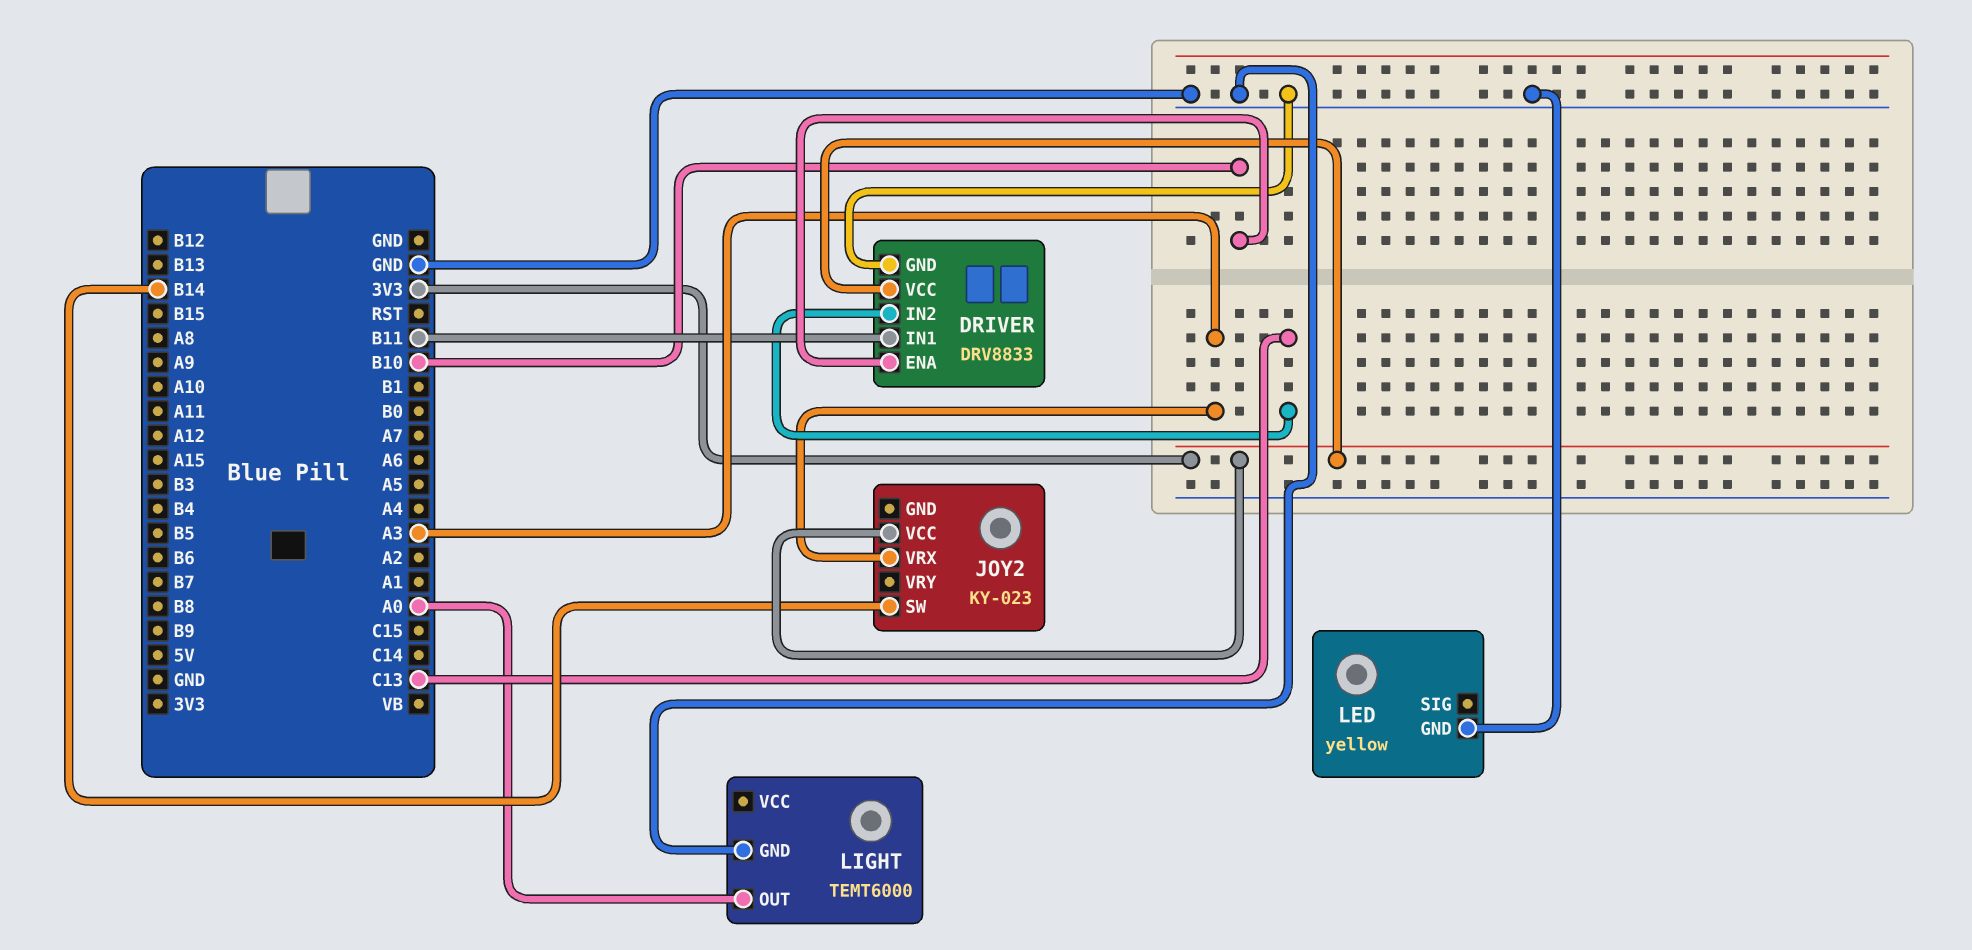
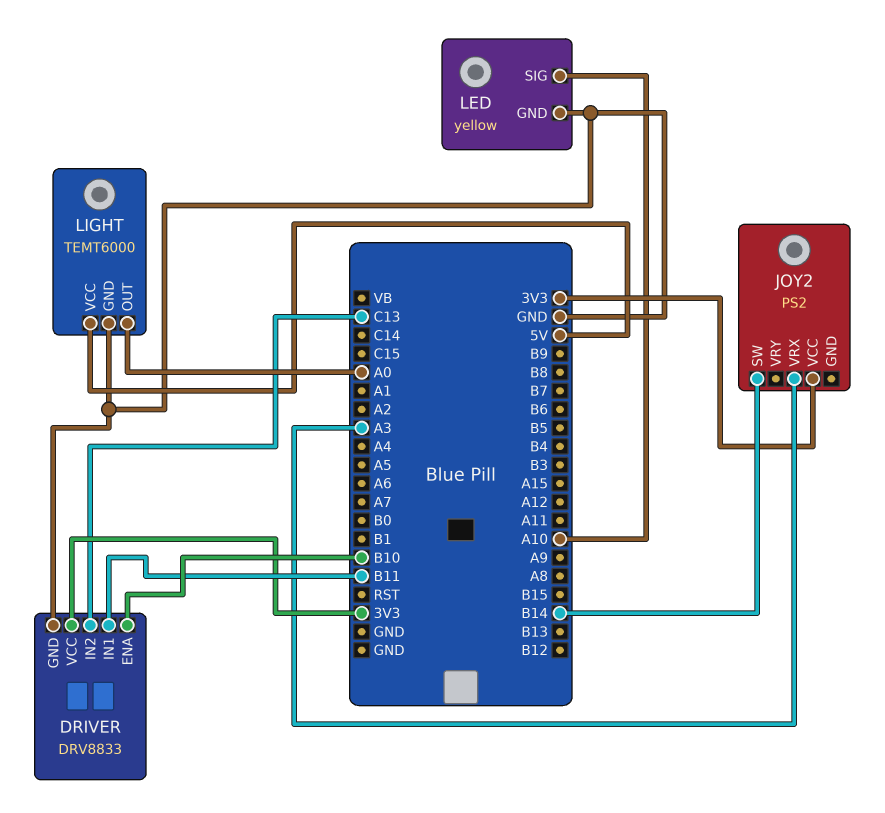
JOY2: KY-023 -> PS2
LED pin SIG: none -> A10
LIGHT pin VCC: none -> 5V

